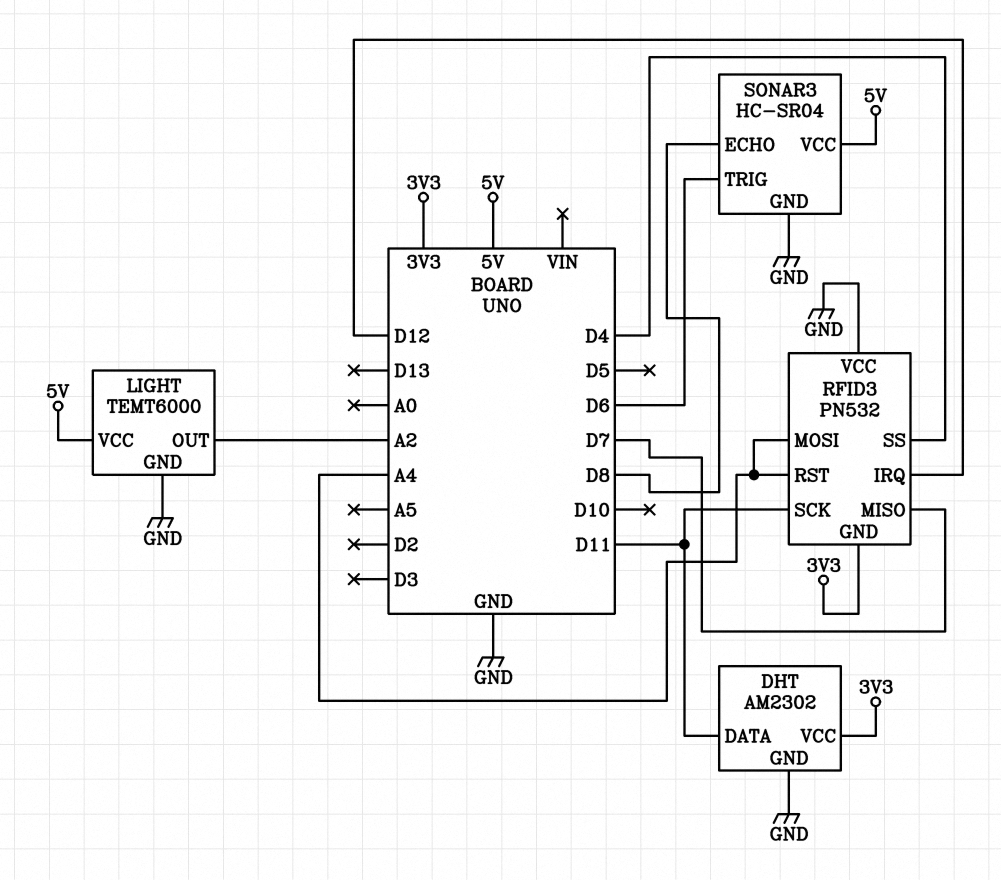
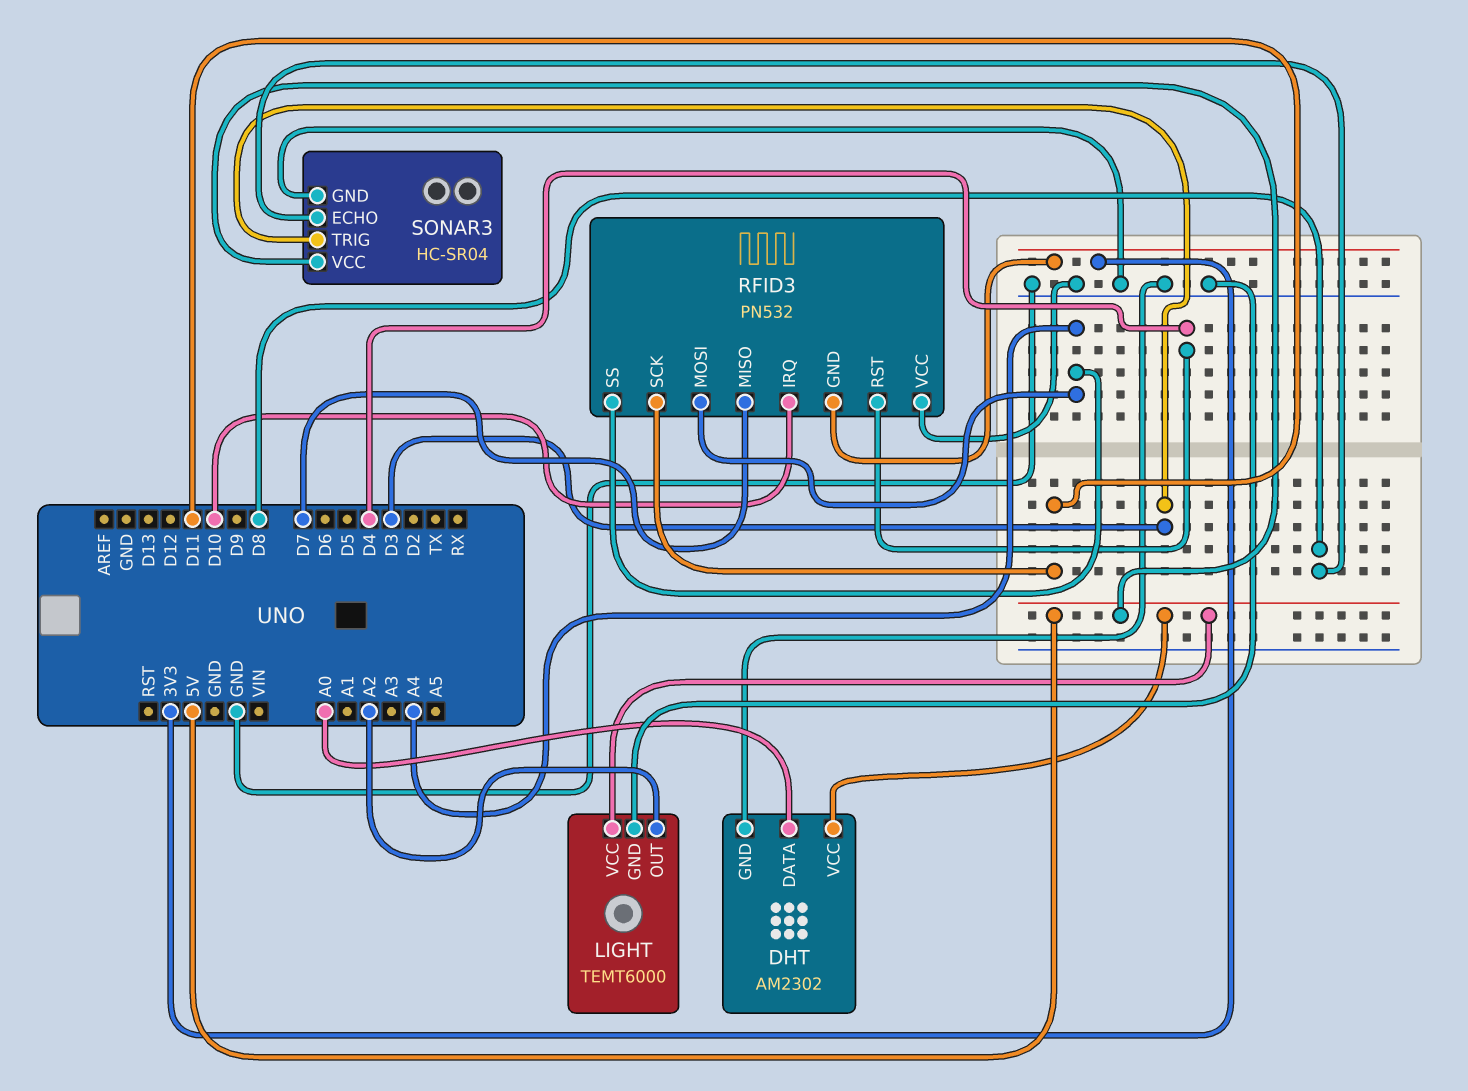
DHT pin DATA: D11 -> A0
DHT pin VCC: 3V3 -> 5V
RFID3 pin IRQ: D12 -> D10
RFID3 pin RST: A4 -> D4
RFID3 pin SS: D4 -> A4
SONAR3 pin TRIG: D6 -> D3

